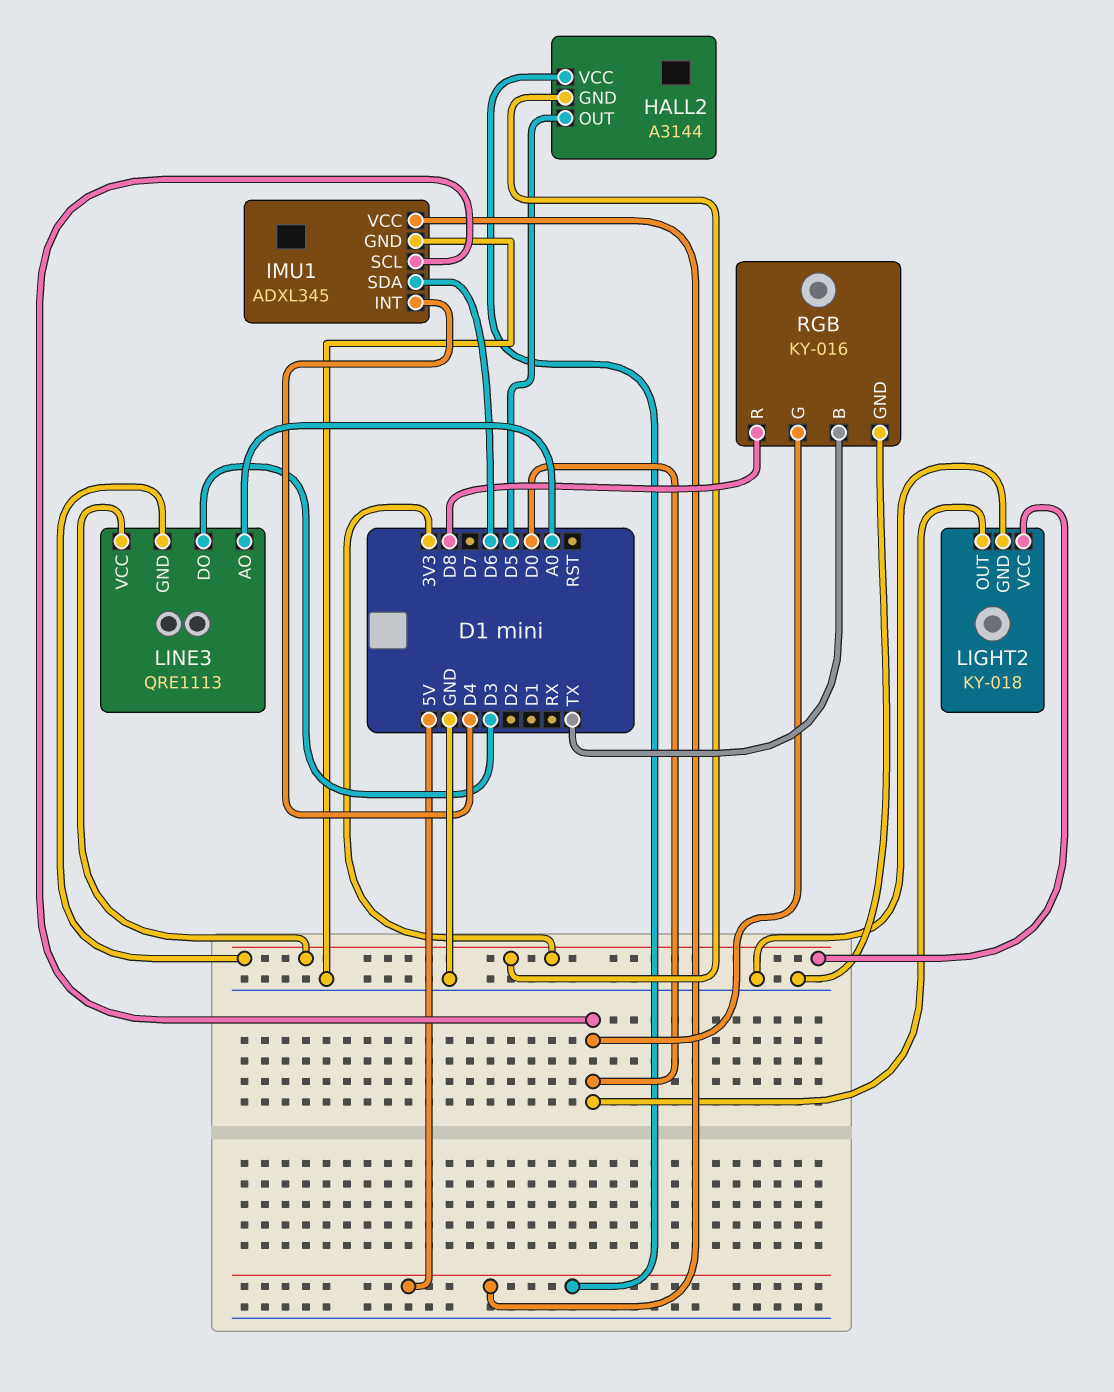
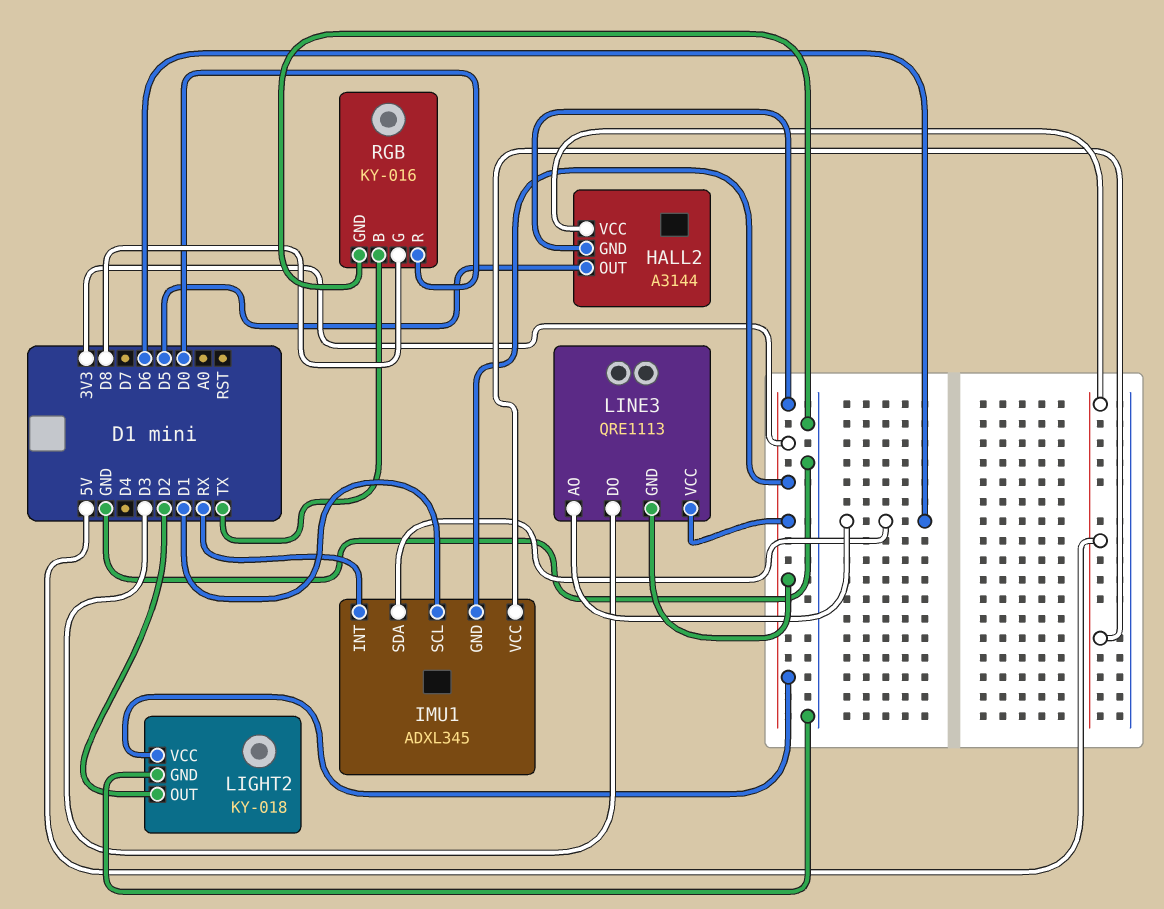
IMU1 pin GND: GND -> 3V3
IMU1 pin INT: D4 -> RX
IMU1 pin SCL: D0 -> D1
LIGHT2 pin OUT: D0 -> D2
LINE3 pin AO: A0 -> D6
RGB pin G: D0 -> D8
RGB pin R: D8 -> D0

